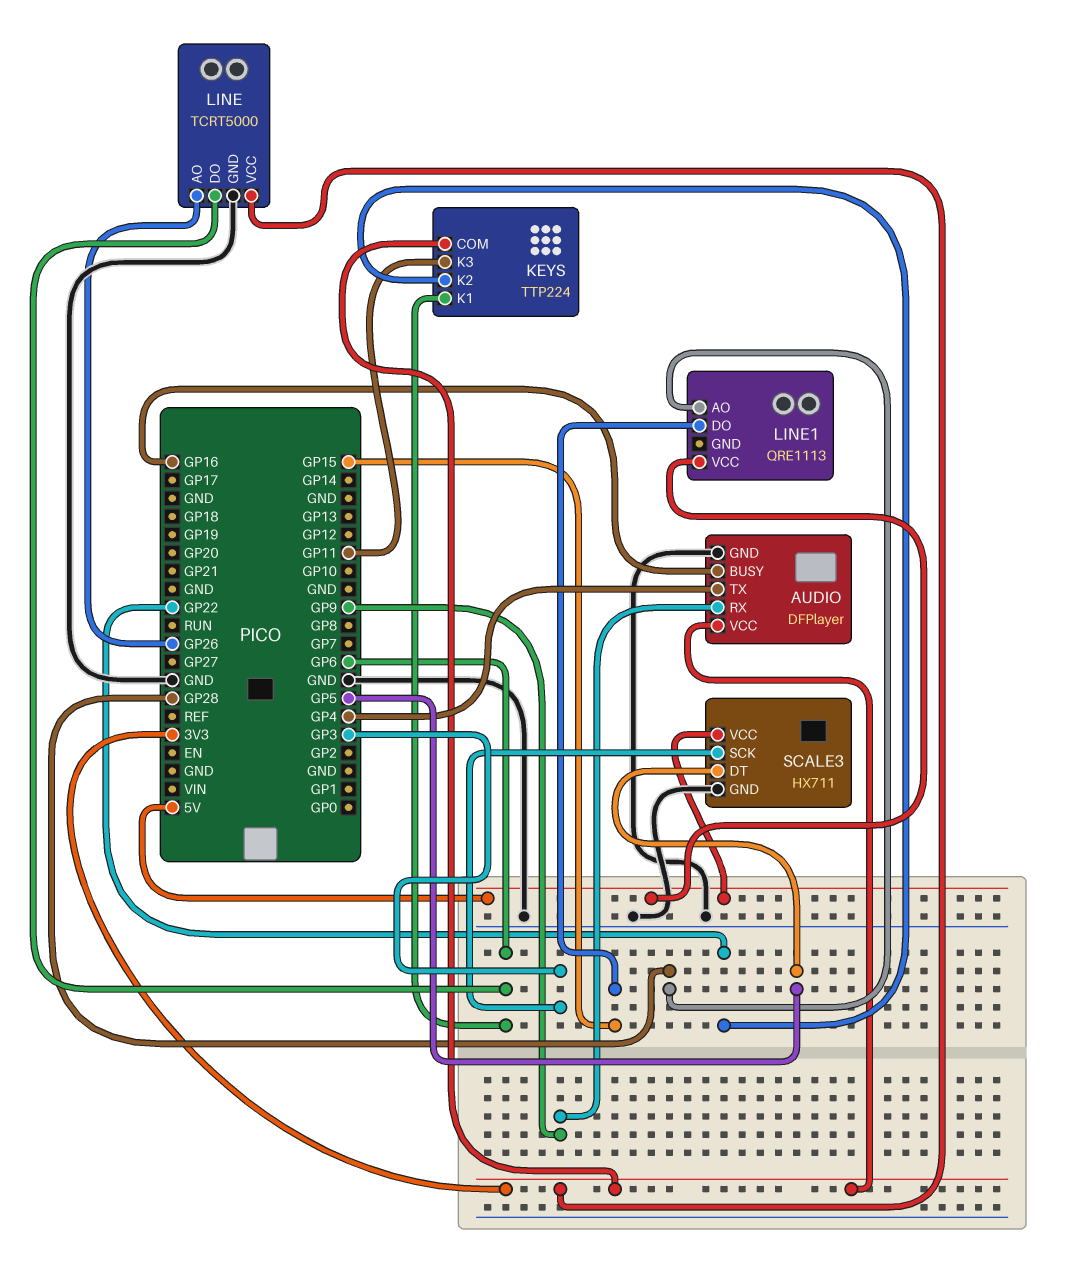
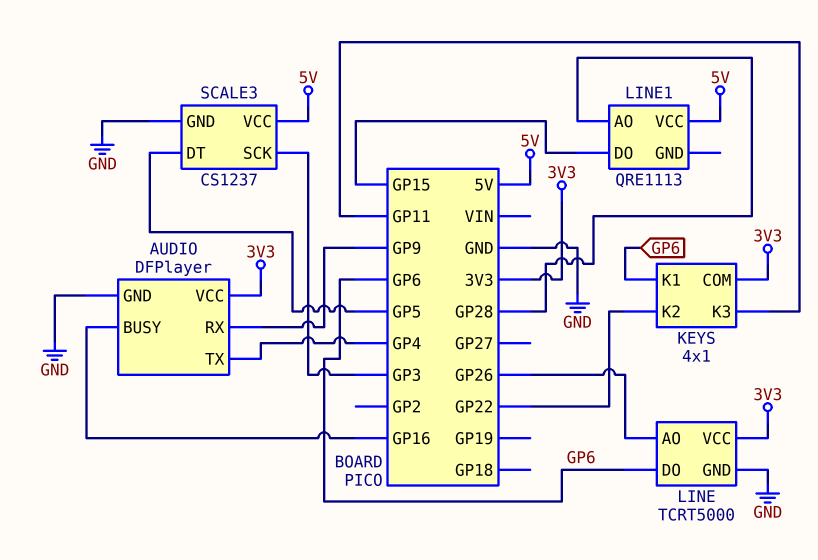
KEYS: TTP224 -> 4x1
SCALE3: HX711 -> CS1237

